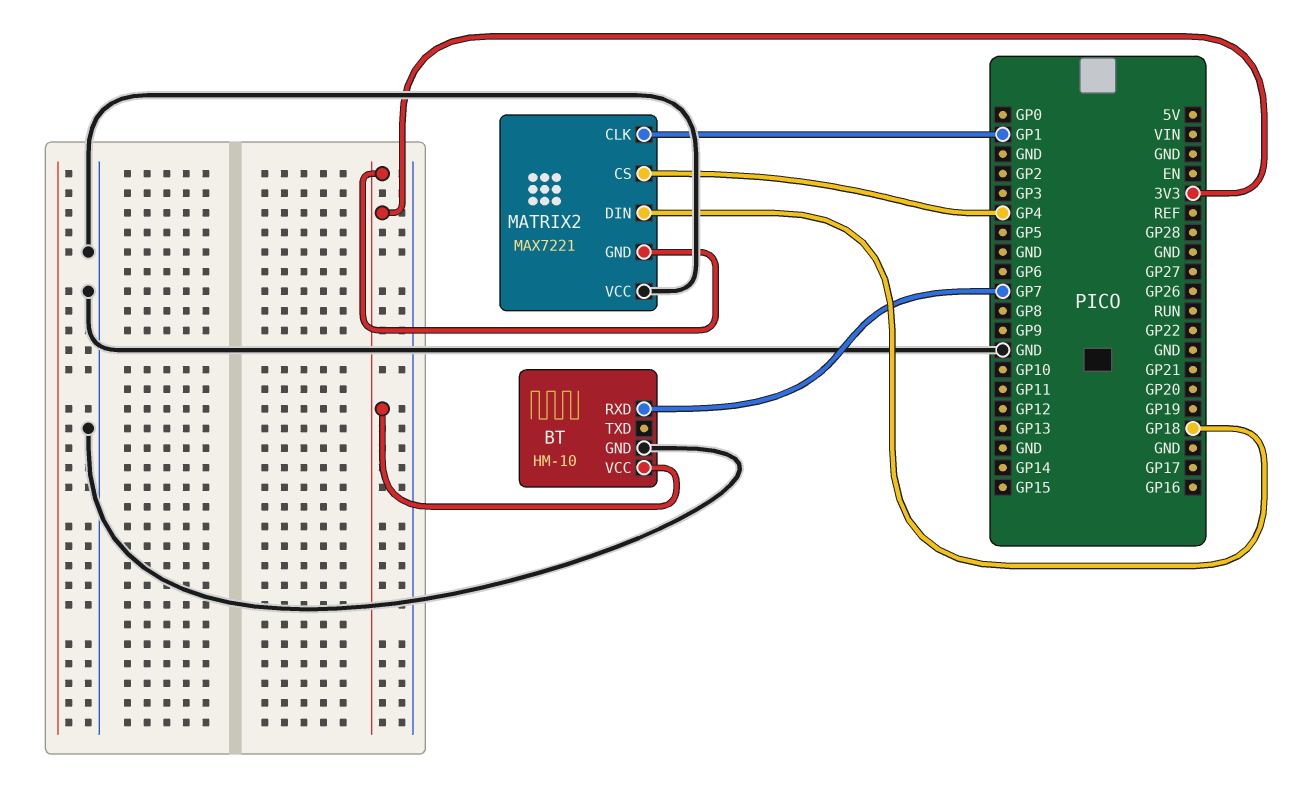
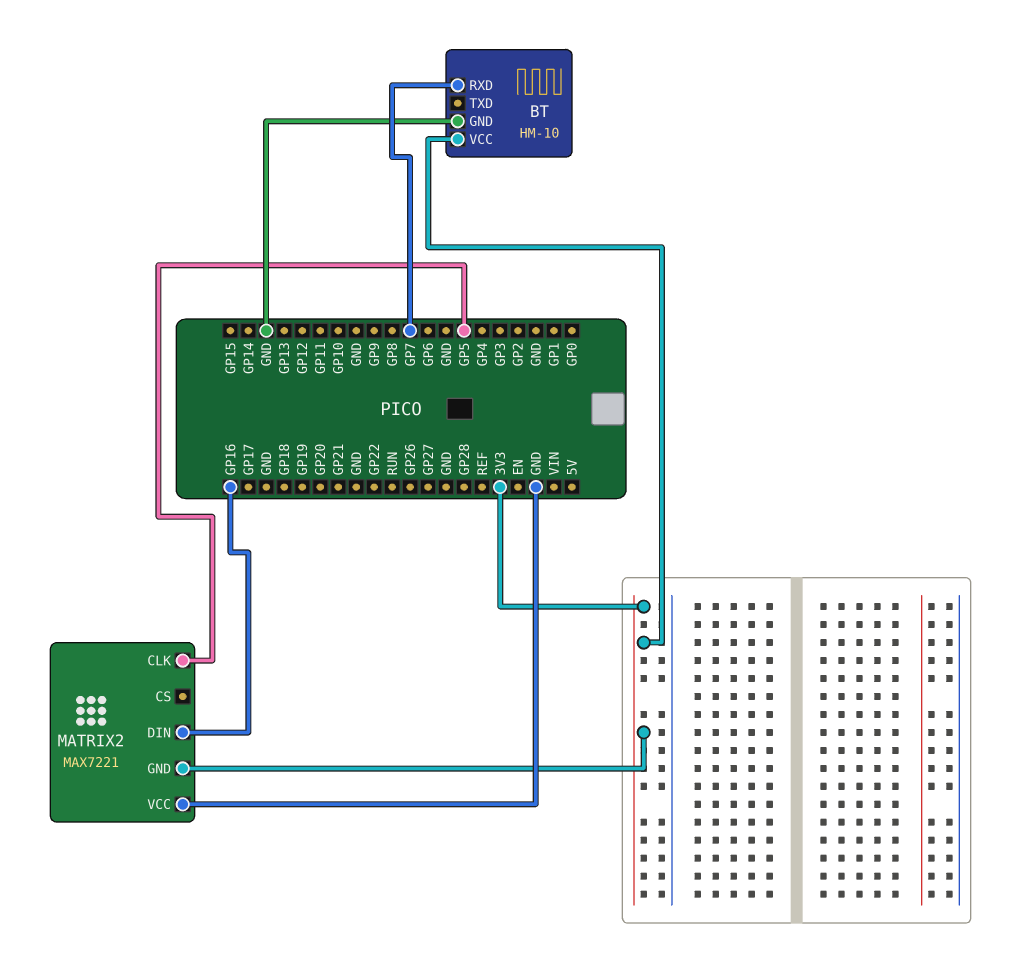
MATRIX2 pin CLK: GP1 -> GP5
MATRIX2 pin CS: GP4 -> none
MATRIX2 pin DIN: GP18 -> GP16

